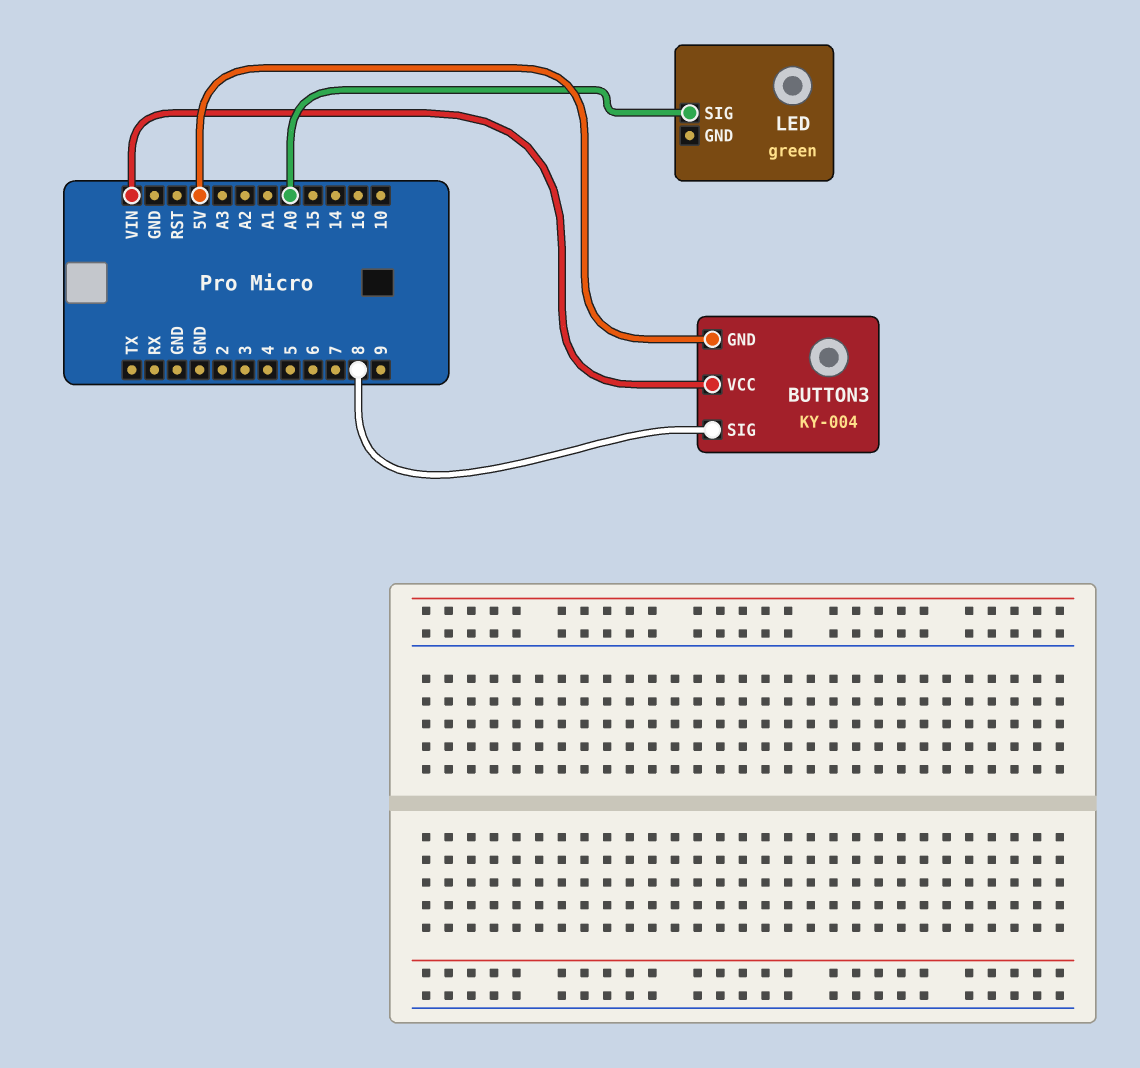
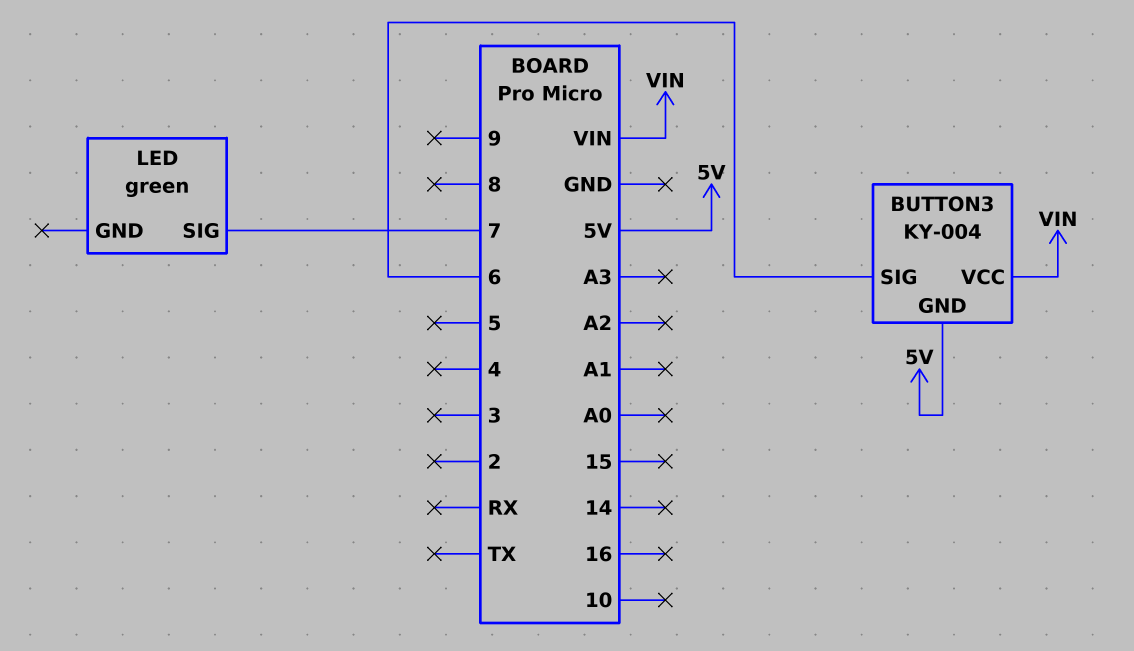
BUTTON3 pin SIG: 8 -> 6
LED pin SIG: A0 -> 7

